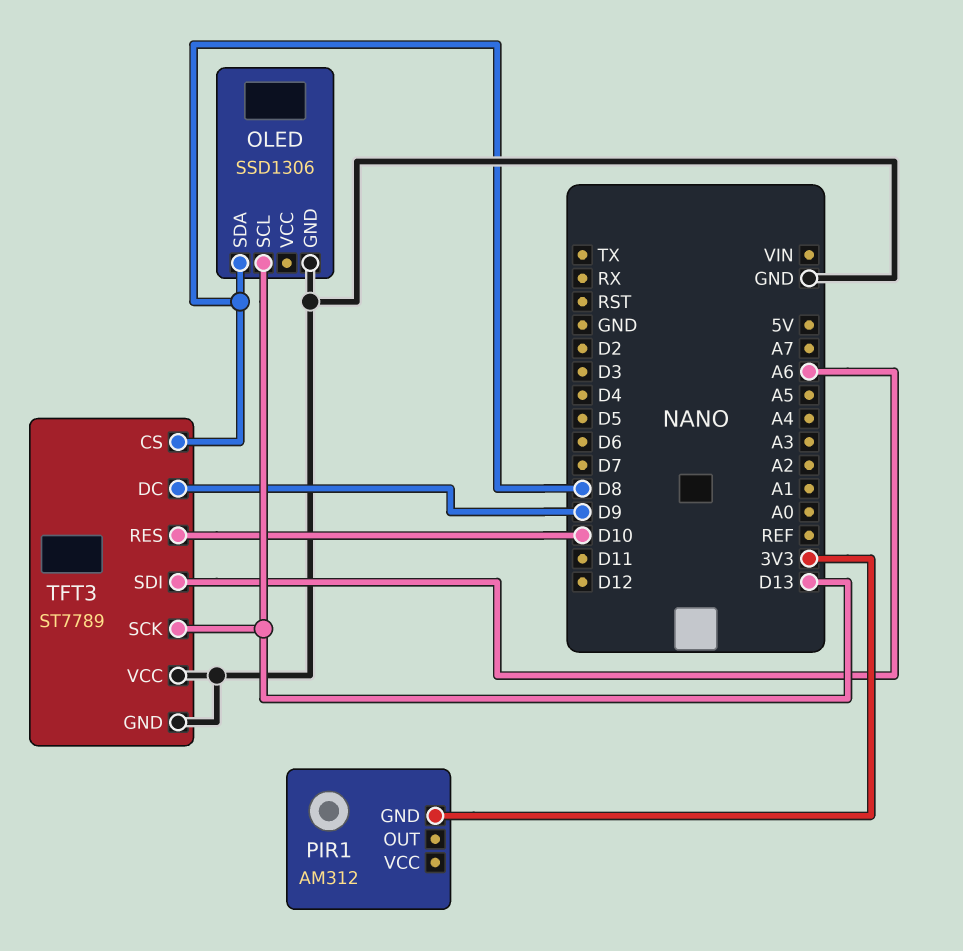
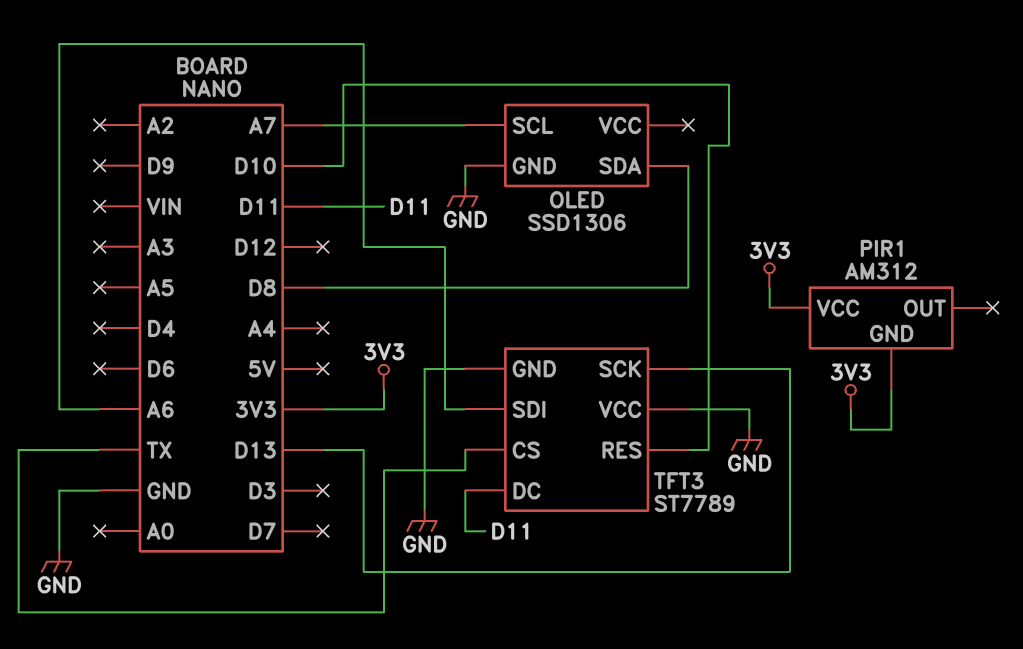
OLED pin SCL: D13 -> A7
PIR1 pin VCC: none -> 3V3
TFT3 pin CS: D8 -> TX
TFT3 pin DC: D9 -> D11

